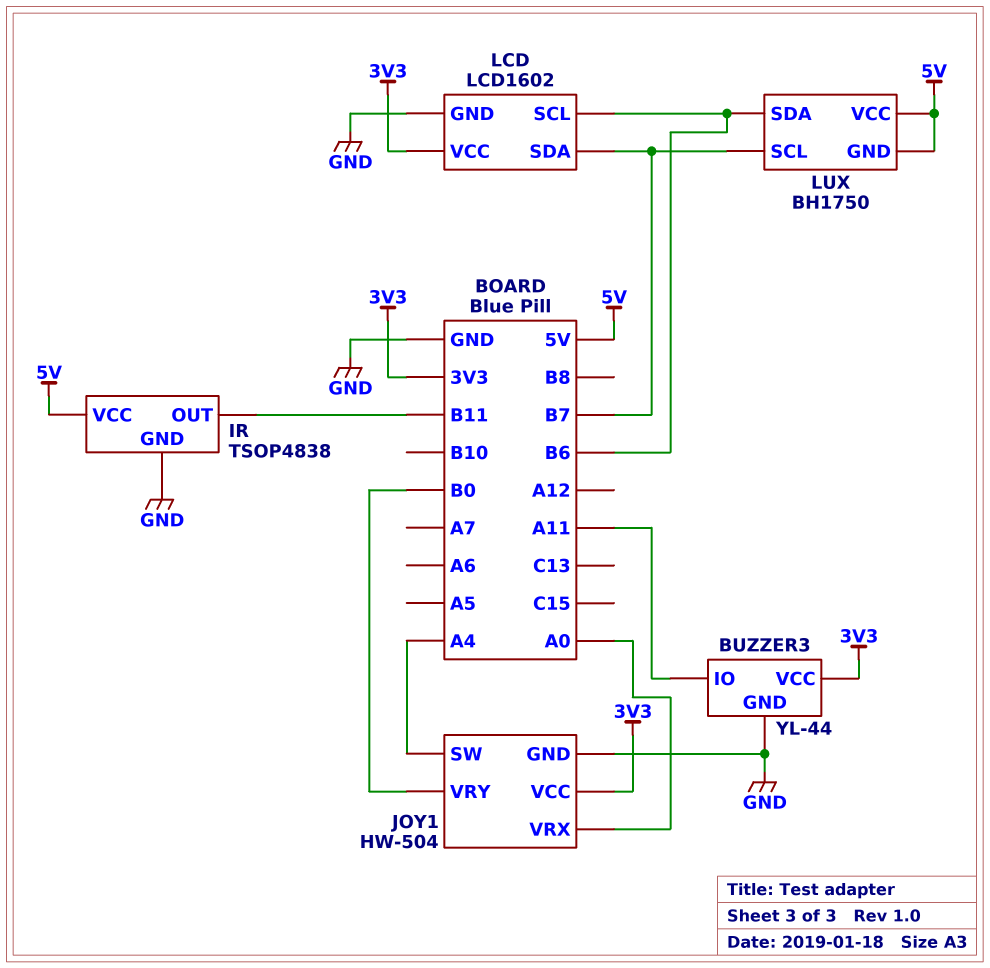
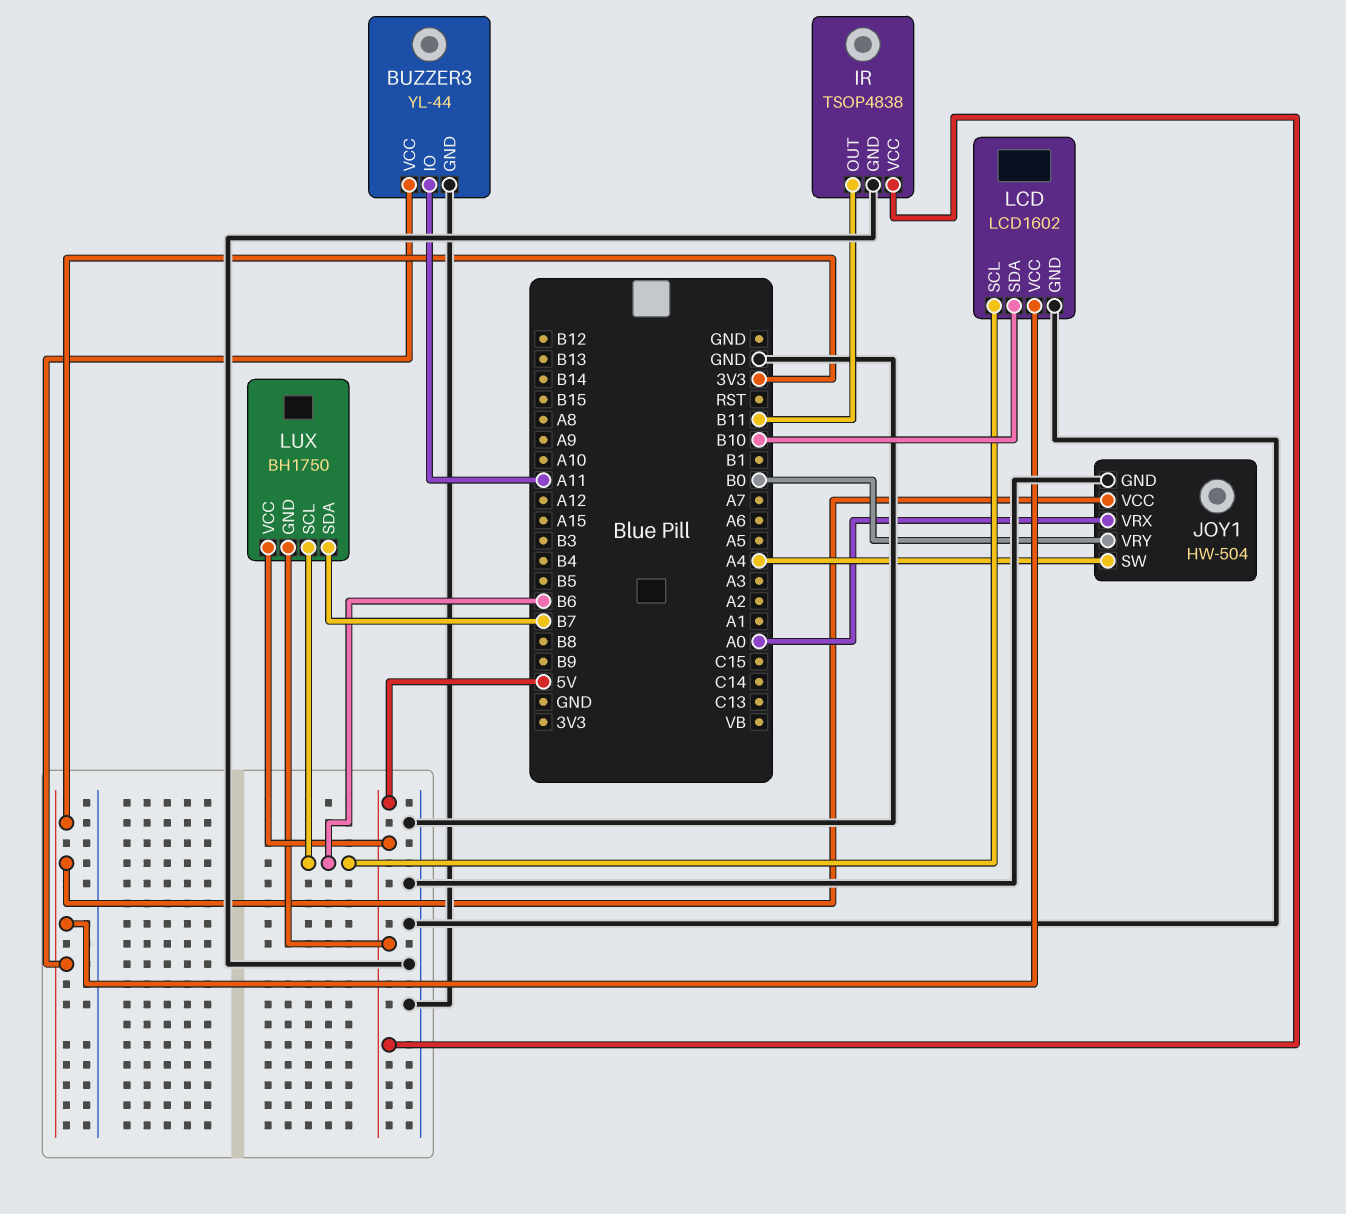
LCD pin SDA: B7 -> B10
LUX pin SCL: B7 -> B6
LUX pin SDA: B6 -> B7

